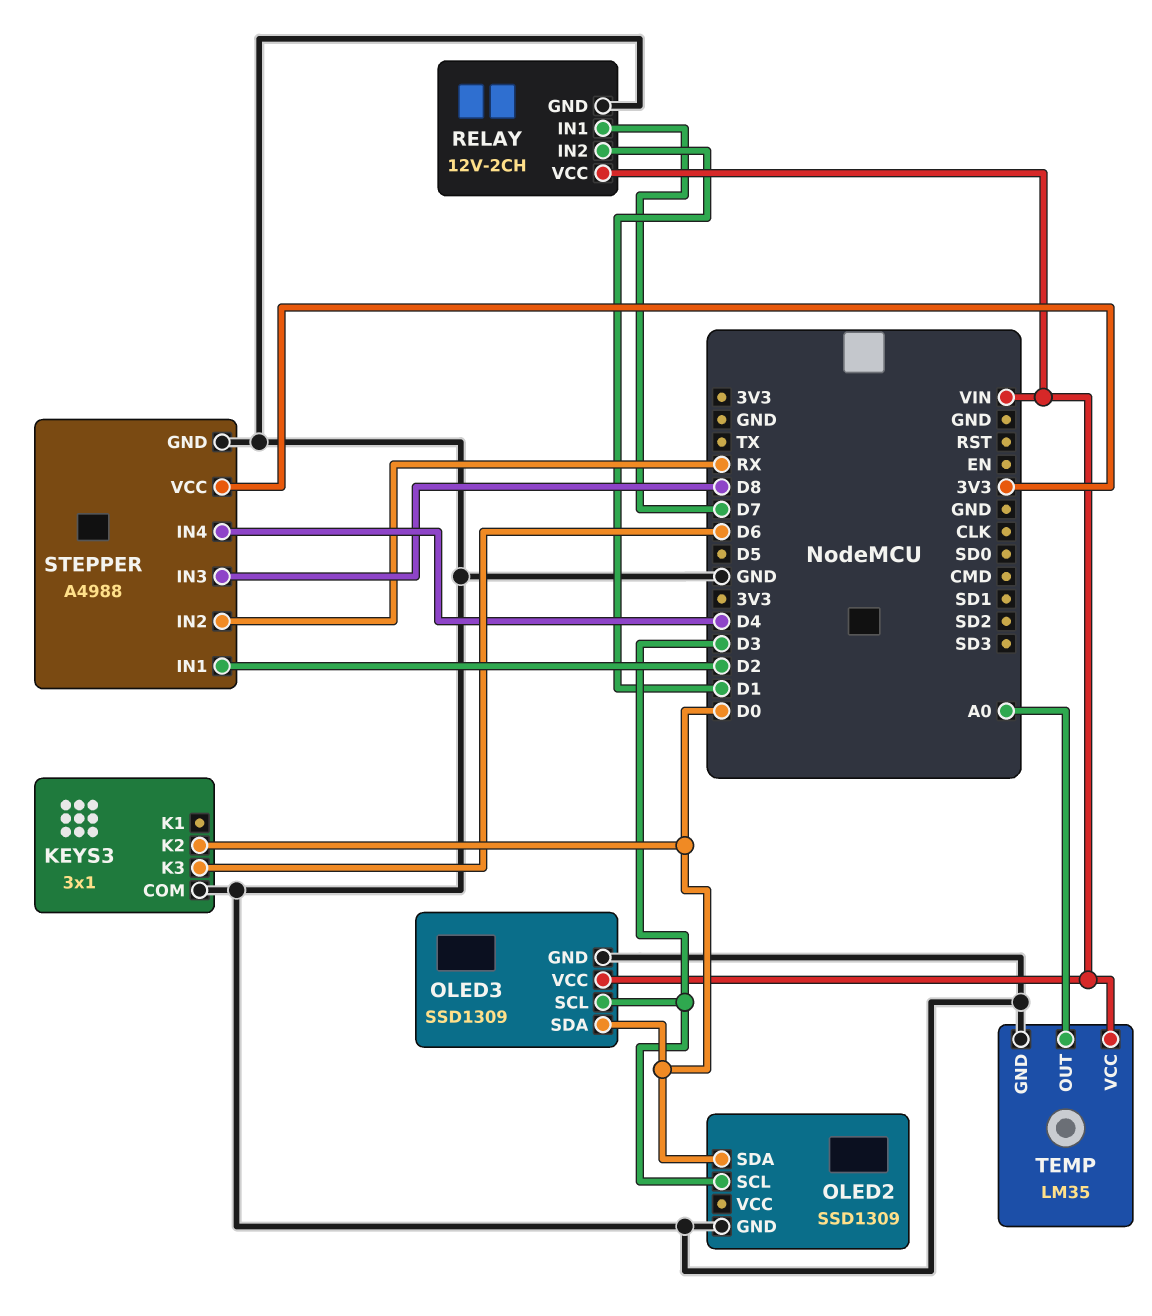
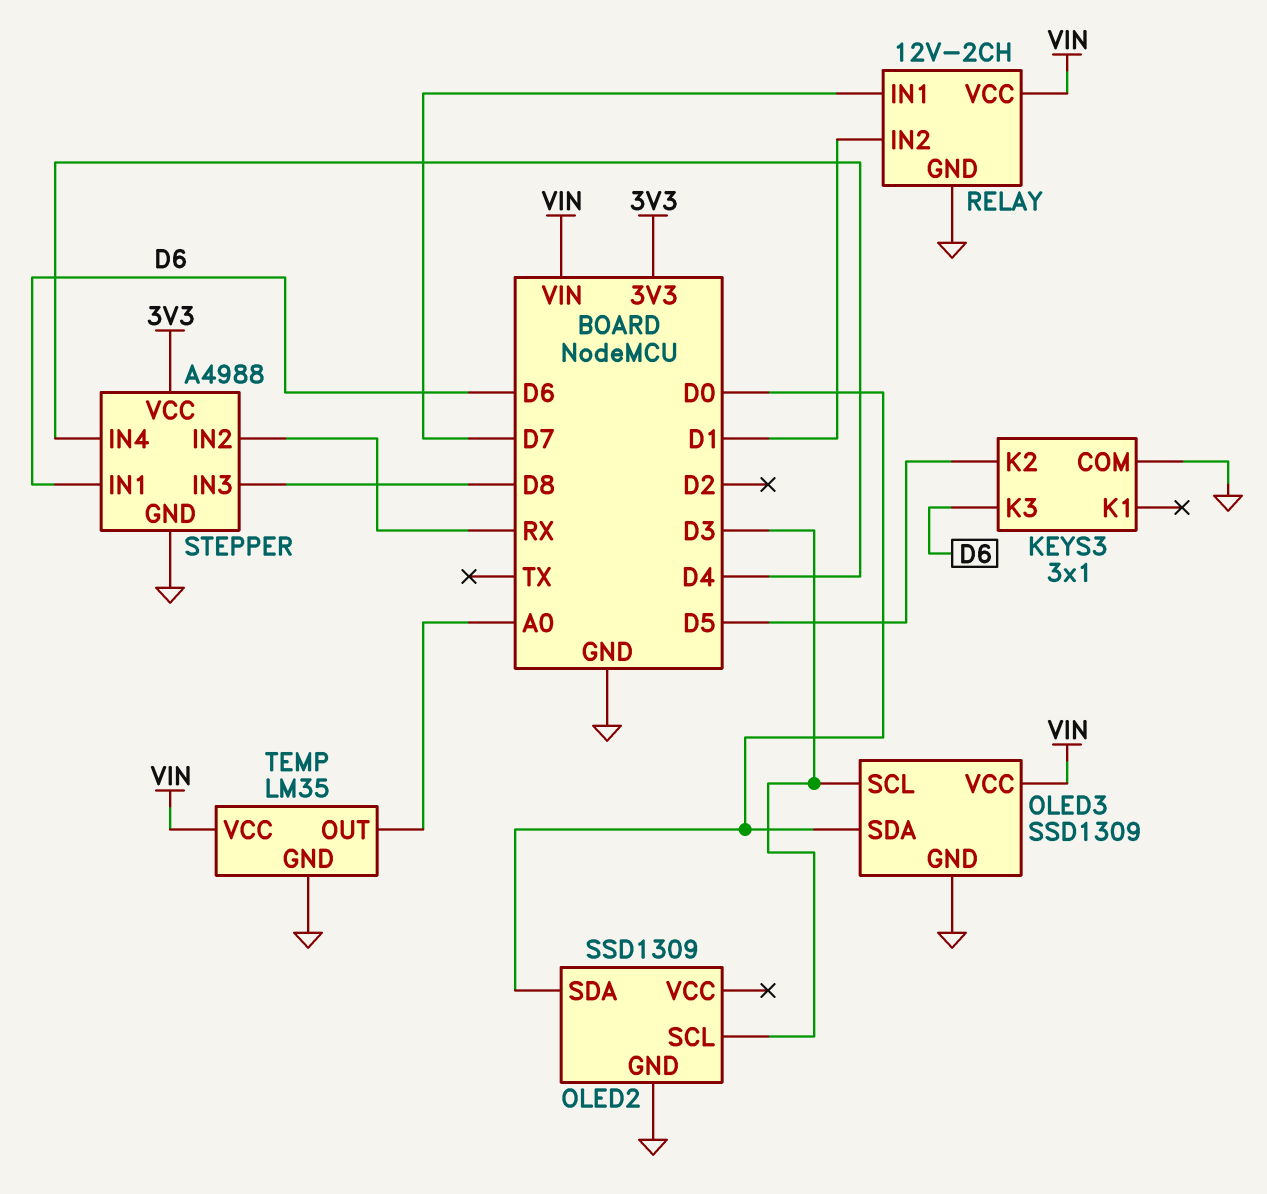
KEYS3 pin K2: D0 -> D5
STEPPER pin IN1: D2 -> D6

